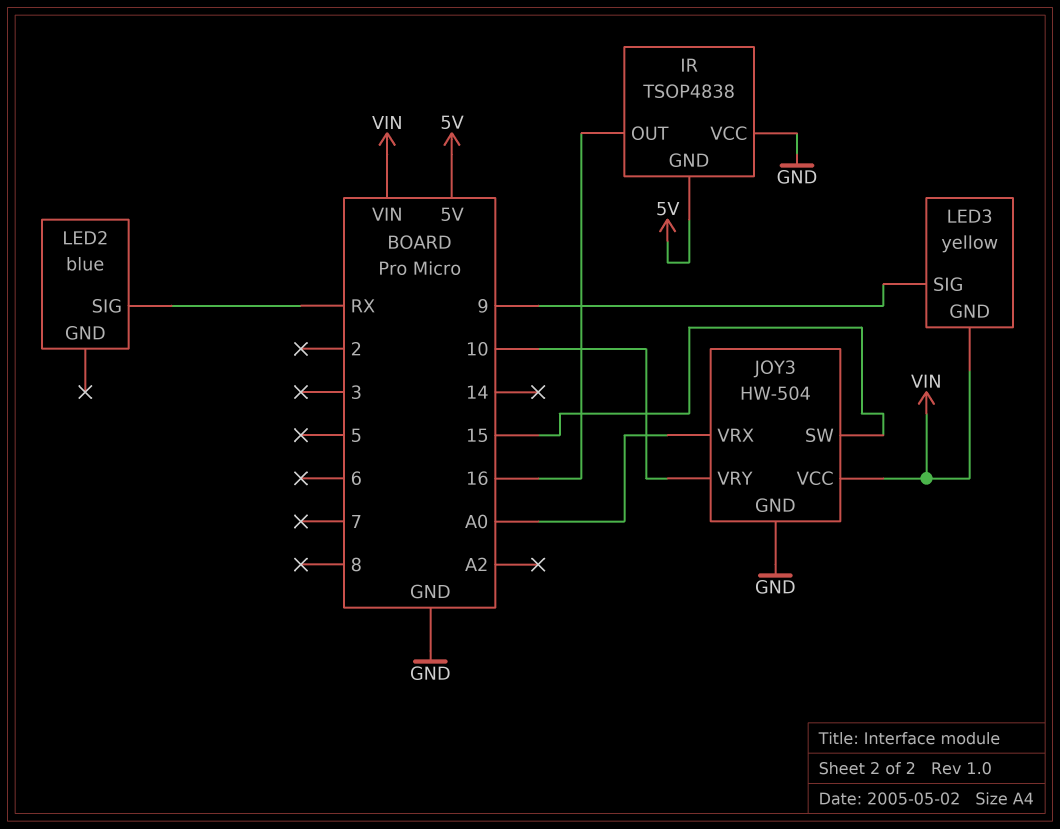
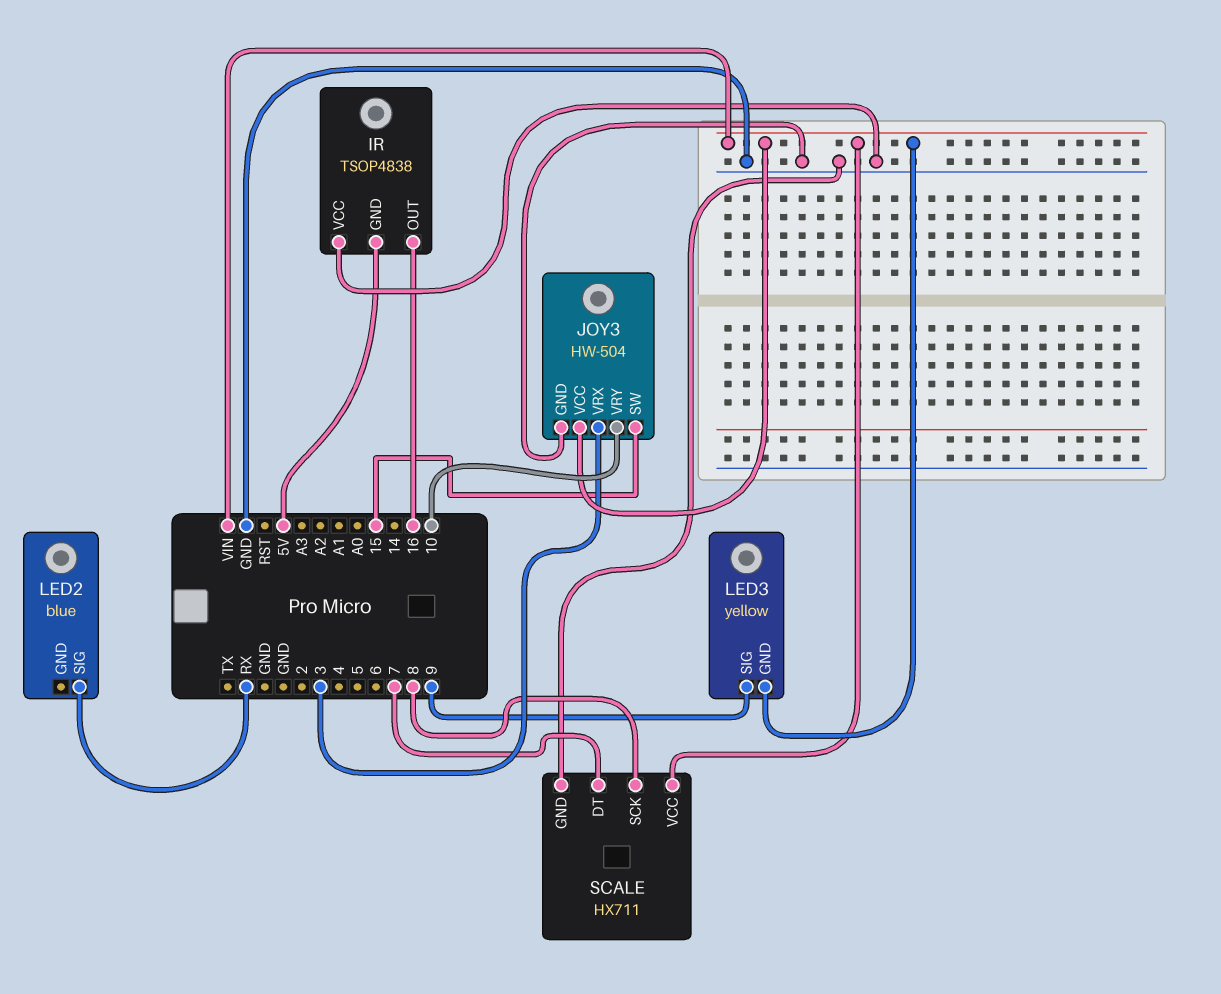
JOY3 pin VRX: A0 -> 3
SCALE: none -> HX711
SCALE pin DT: none -> 7
SCALE pin GND: none -> GND
SCALE pin SCK: none -> 8
SCALE pin VCC: none -> VIN

